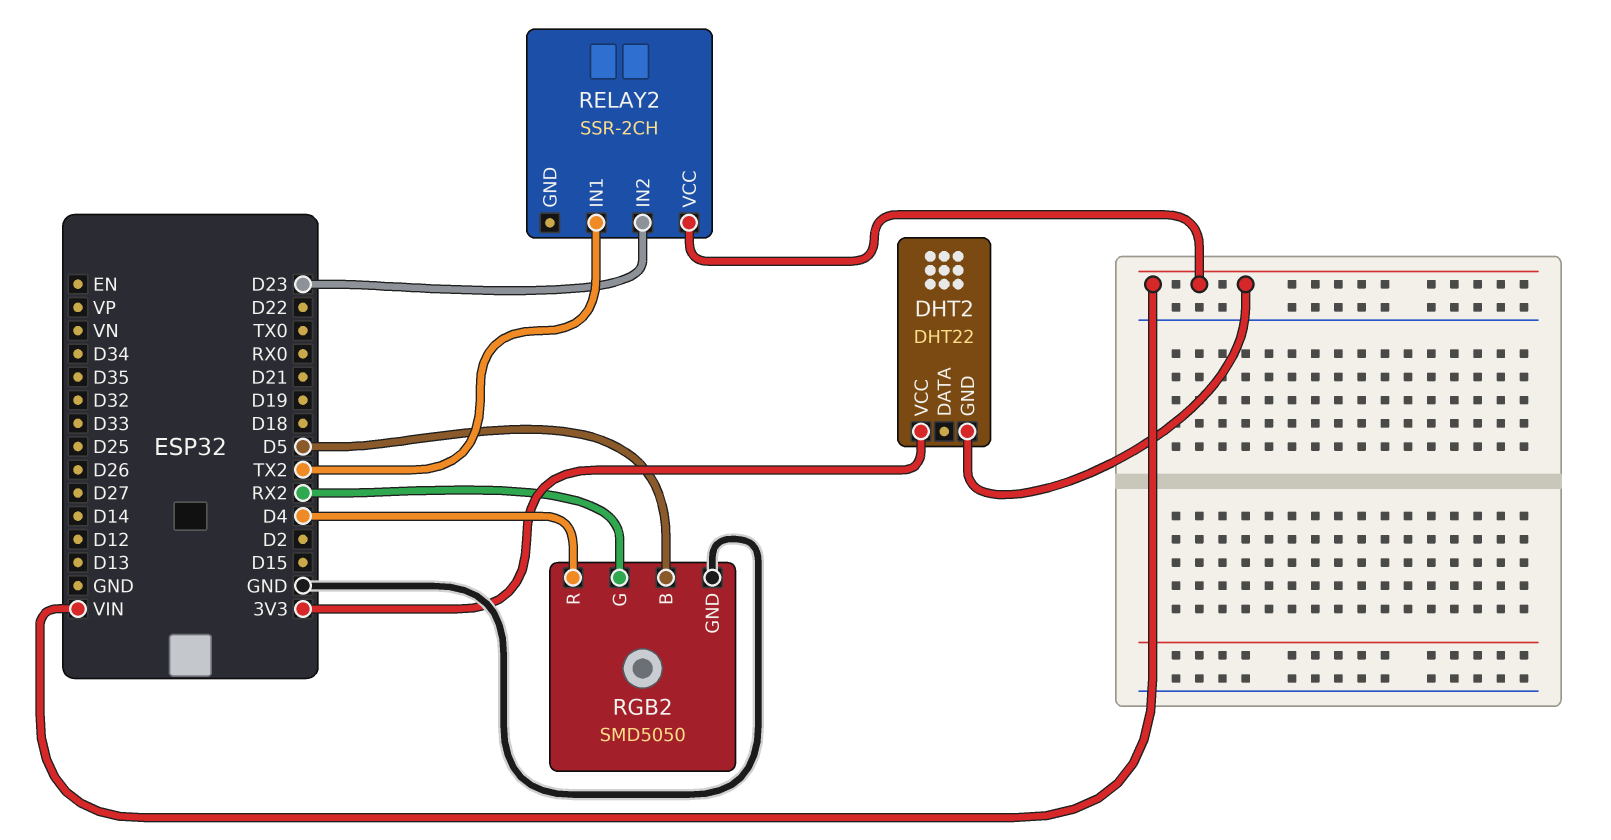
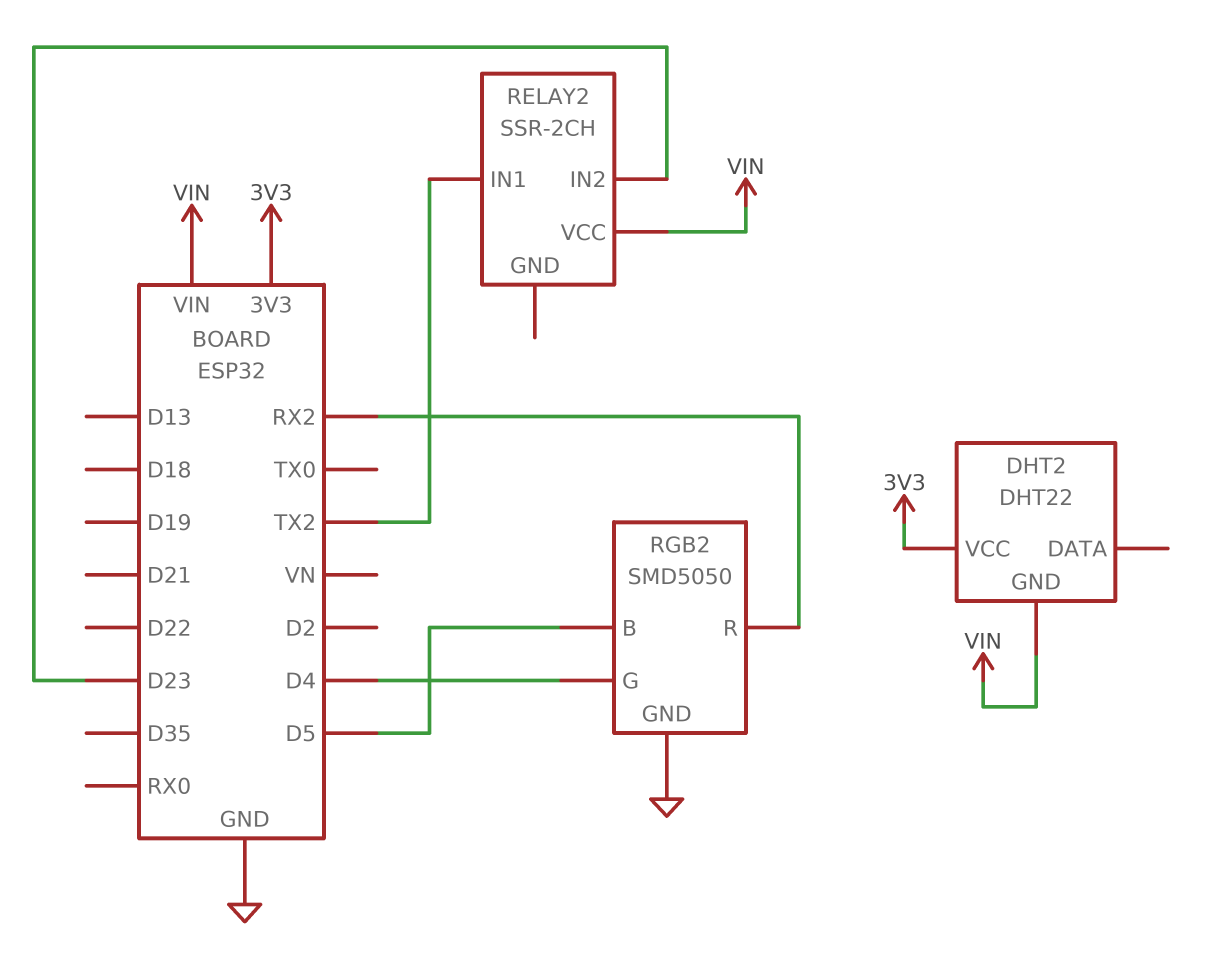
RGB2 pin G: RX2 -> D4
RGB2 pin R: D4 -> RX2

